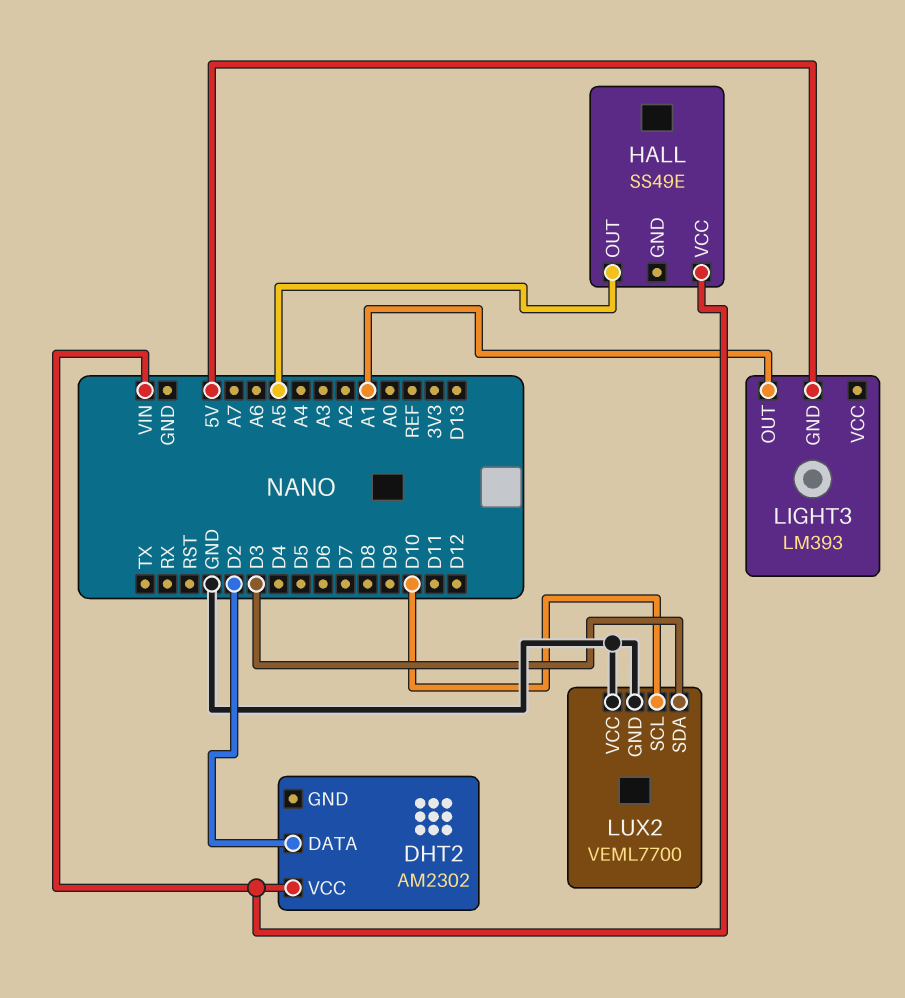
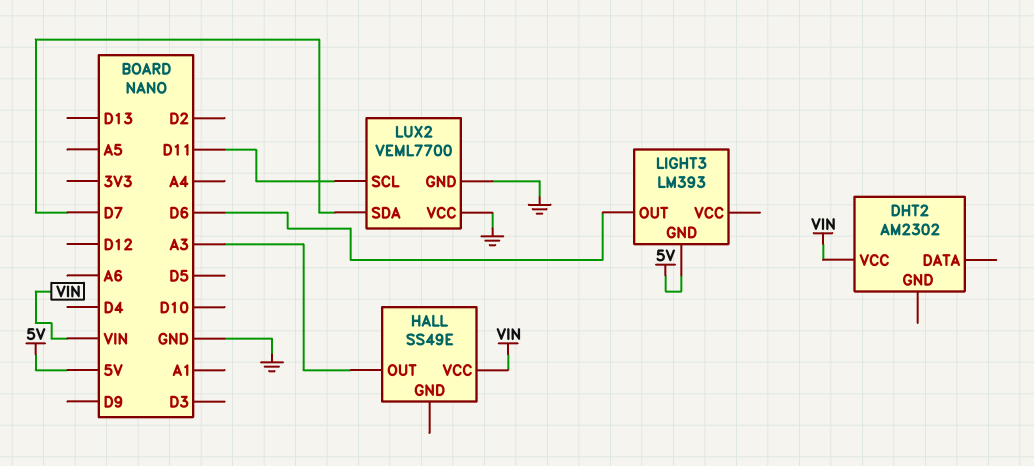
DHT2 pin DATA: D2 -> none
HALL pin OUT: A5 -> A3
LIGHT3 pin OUT: A1 -> D6
LUX2 pin SCL: D10 -> D11
LUX2 pin SDA: D3 -> D7

